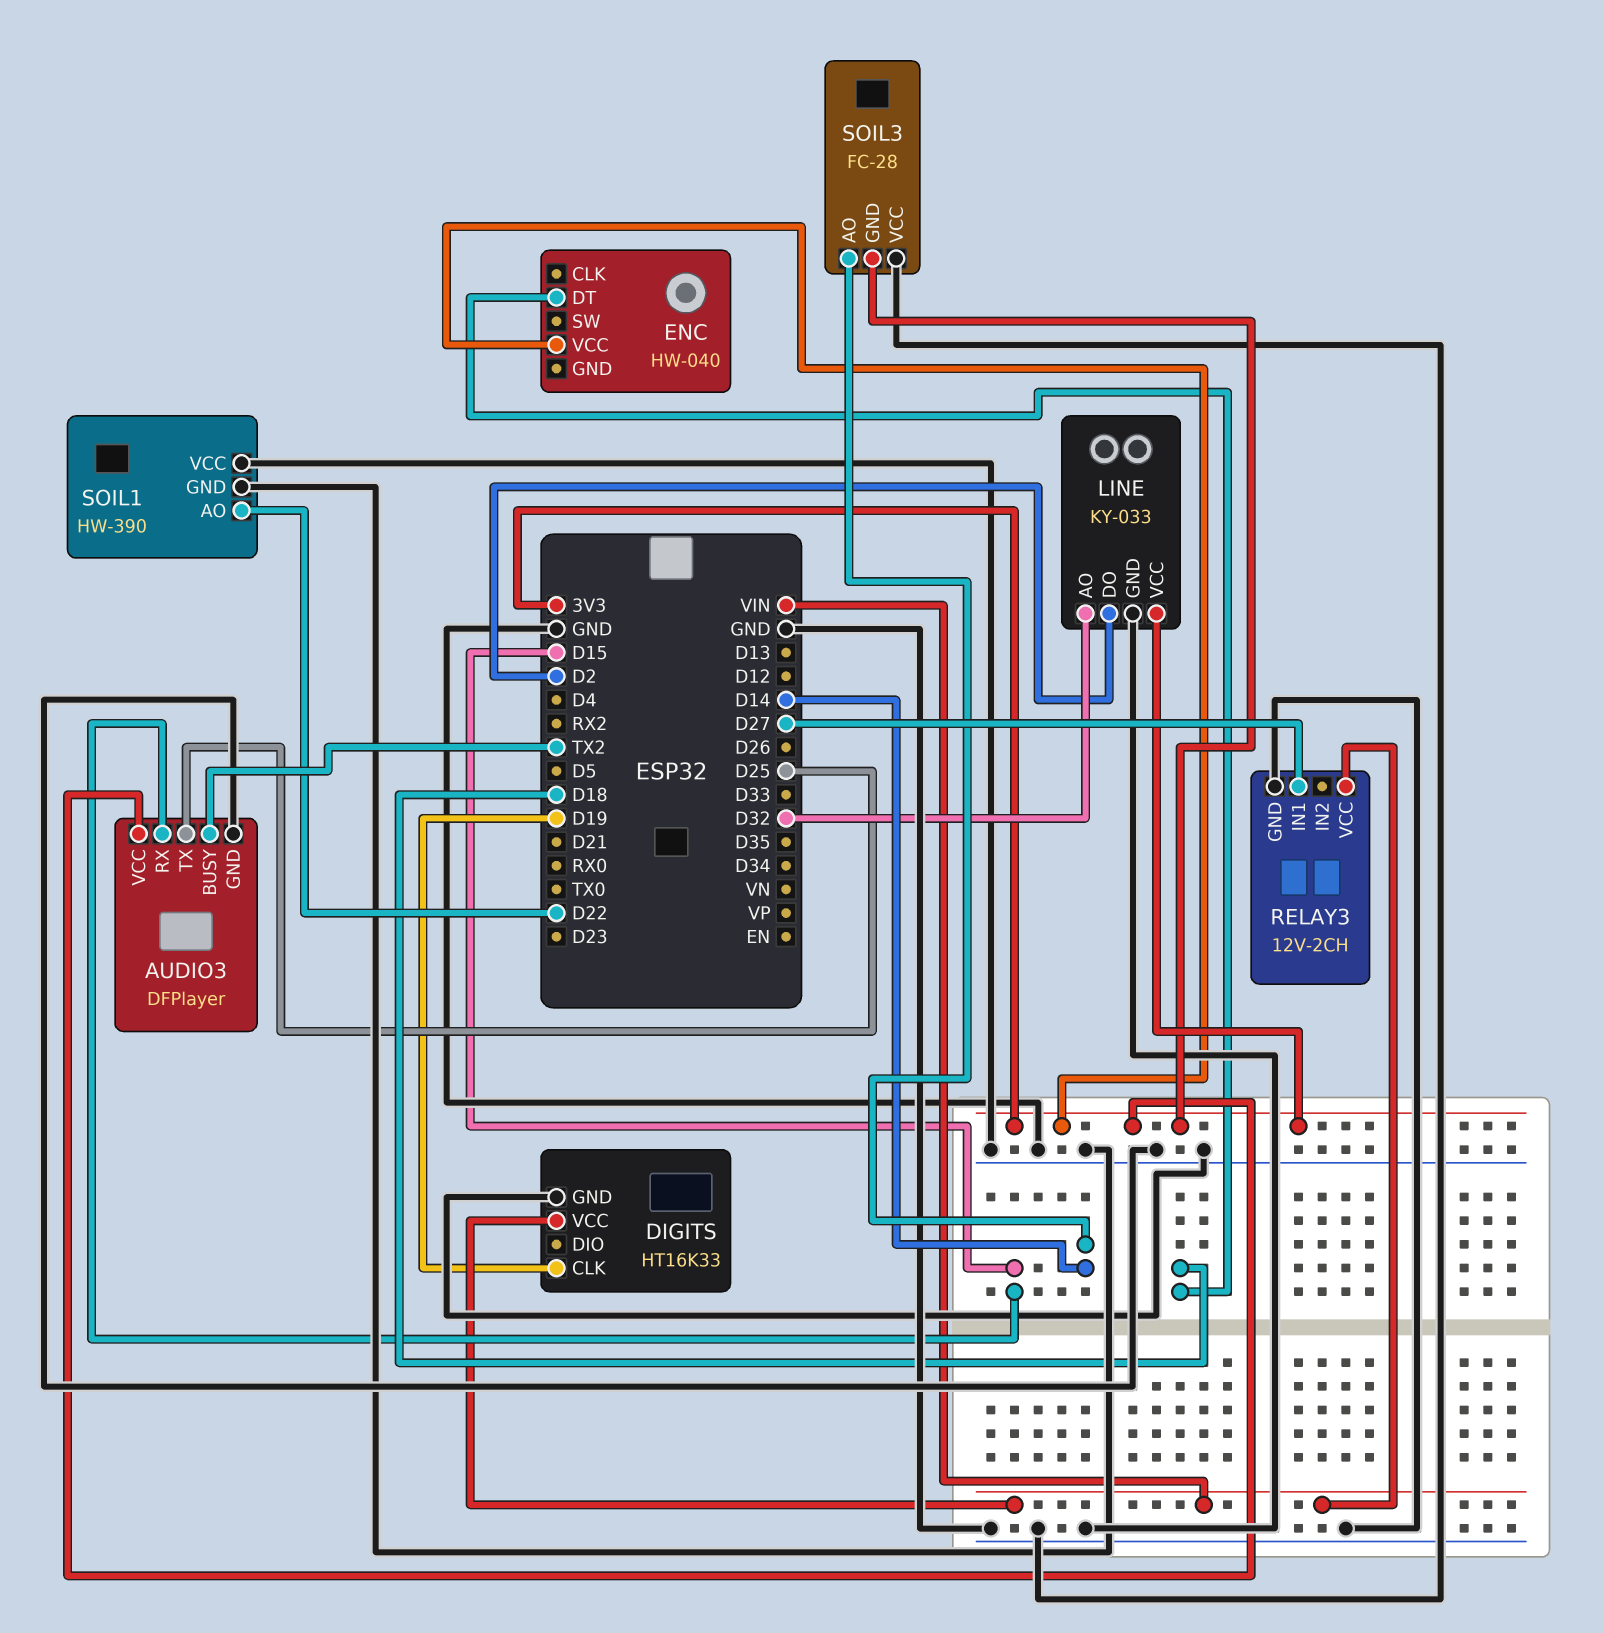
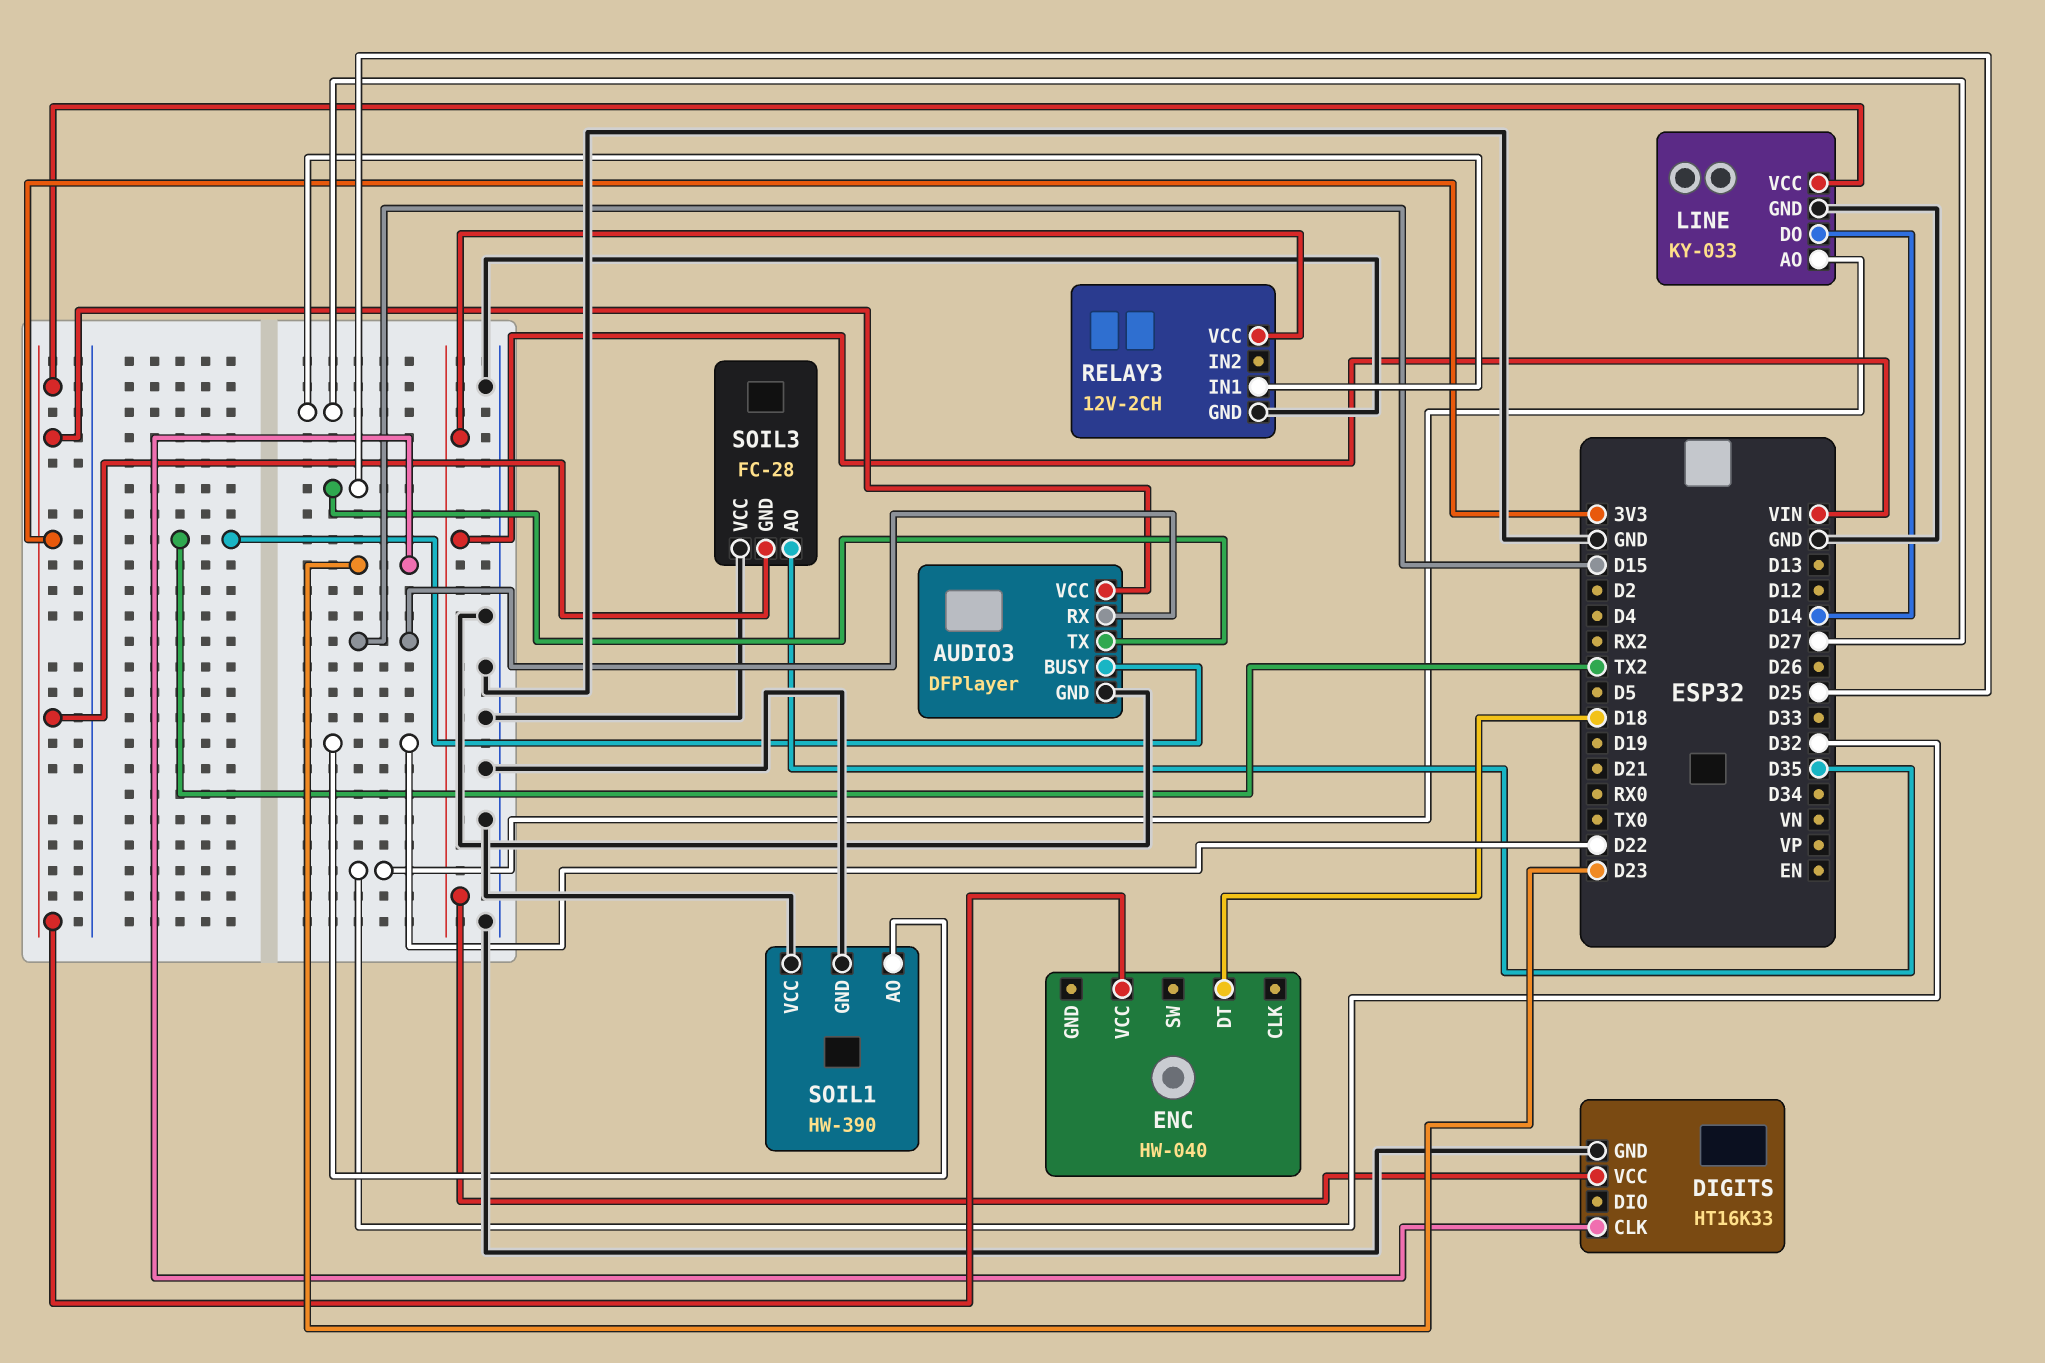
DIGITS pin CLK: D19 -> D23
LINE pin DO: D2 -> D14
SOIL3 pin AO: D14 -> D35

